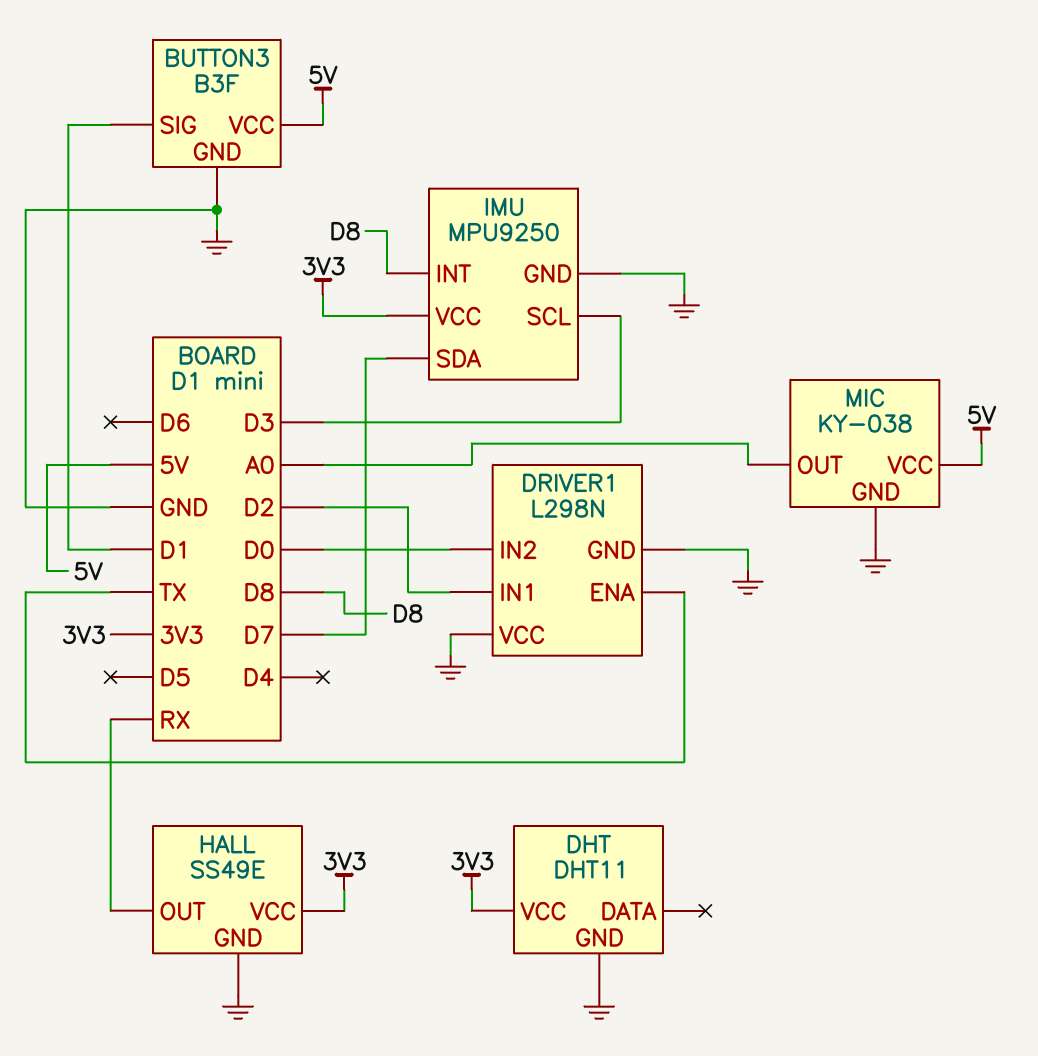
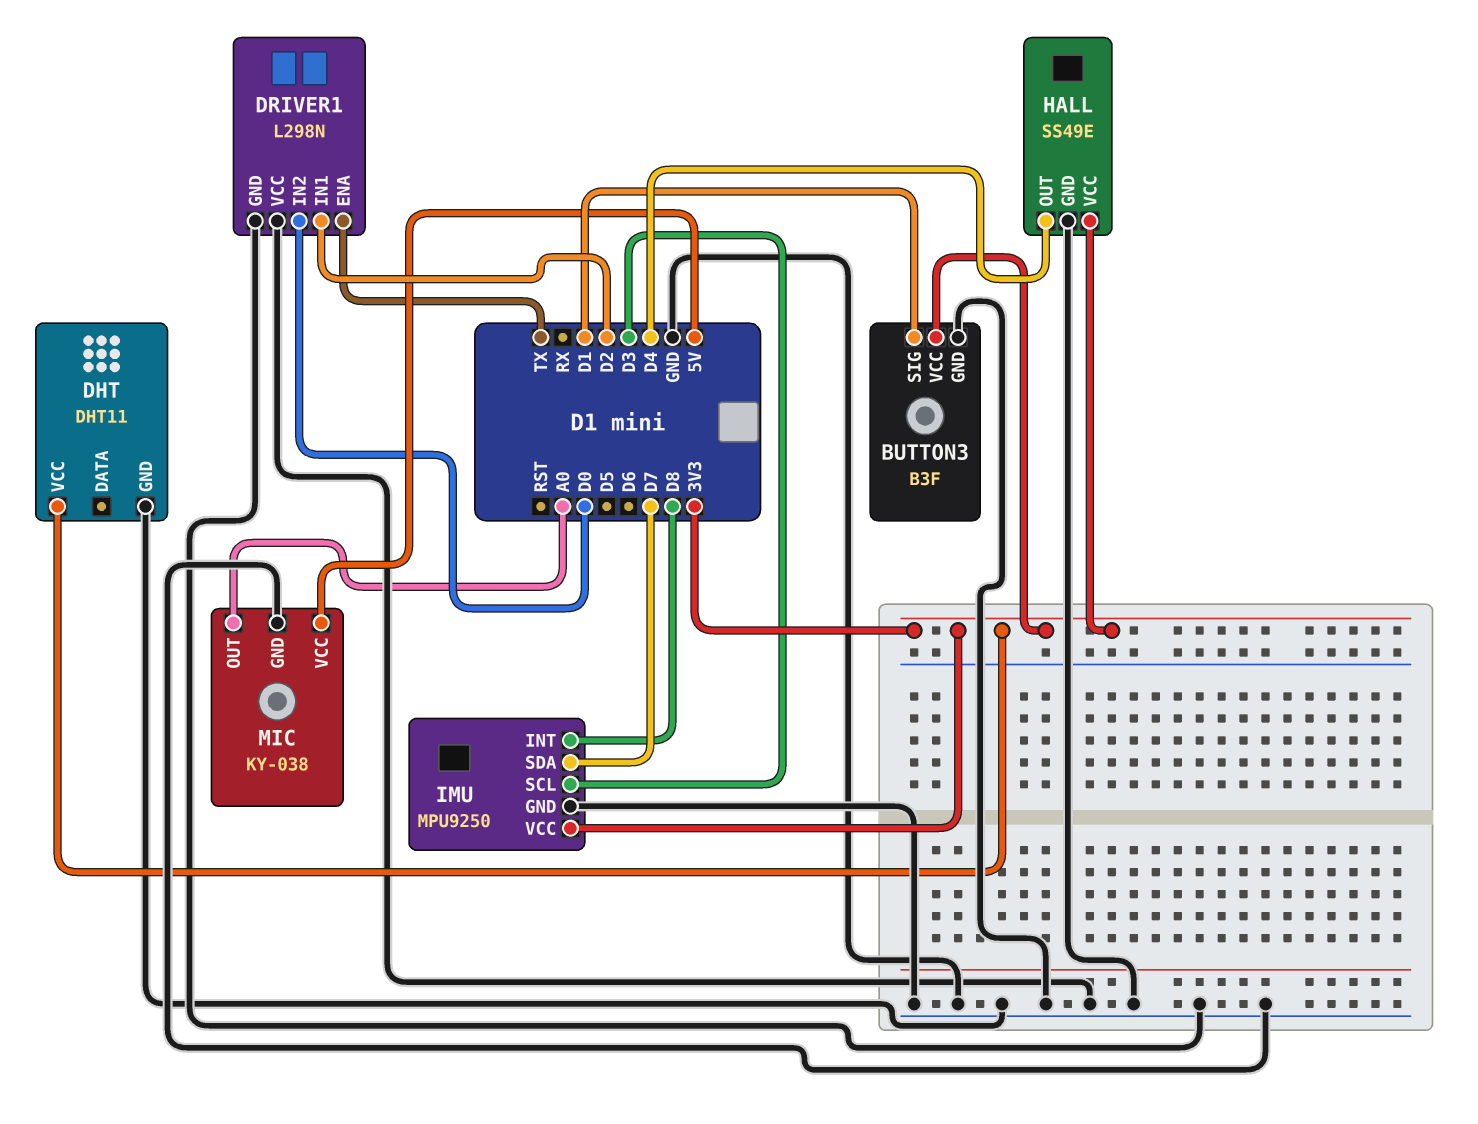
BUTTON3 pin VCC: 5V -> 3V3
HALL pin OUT: RX -> D4

